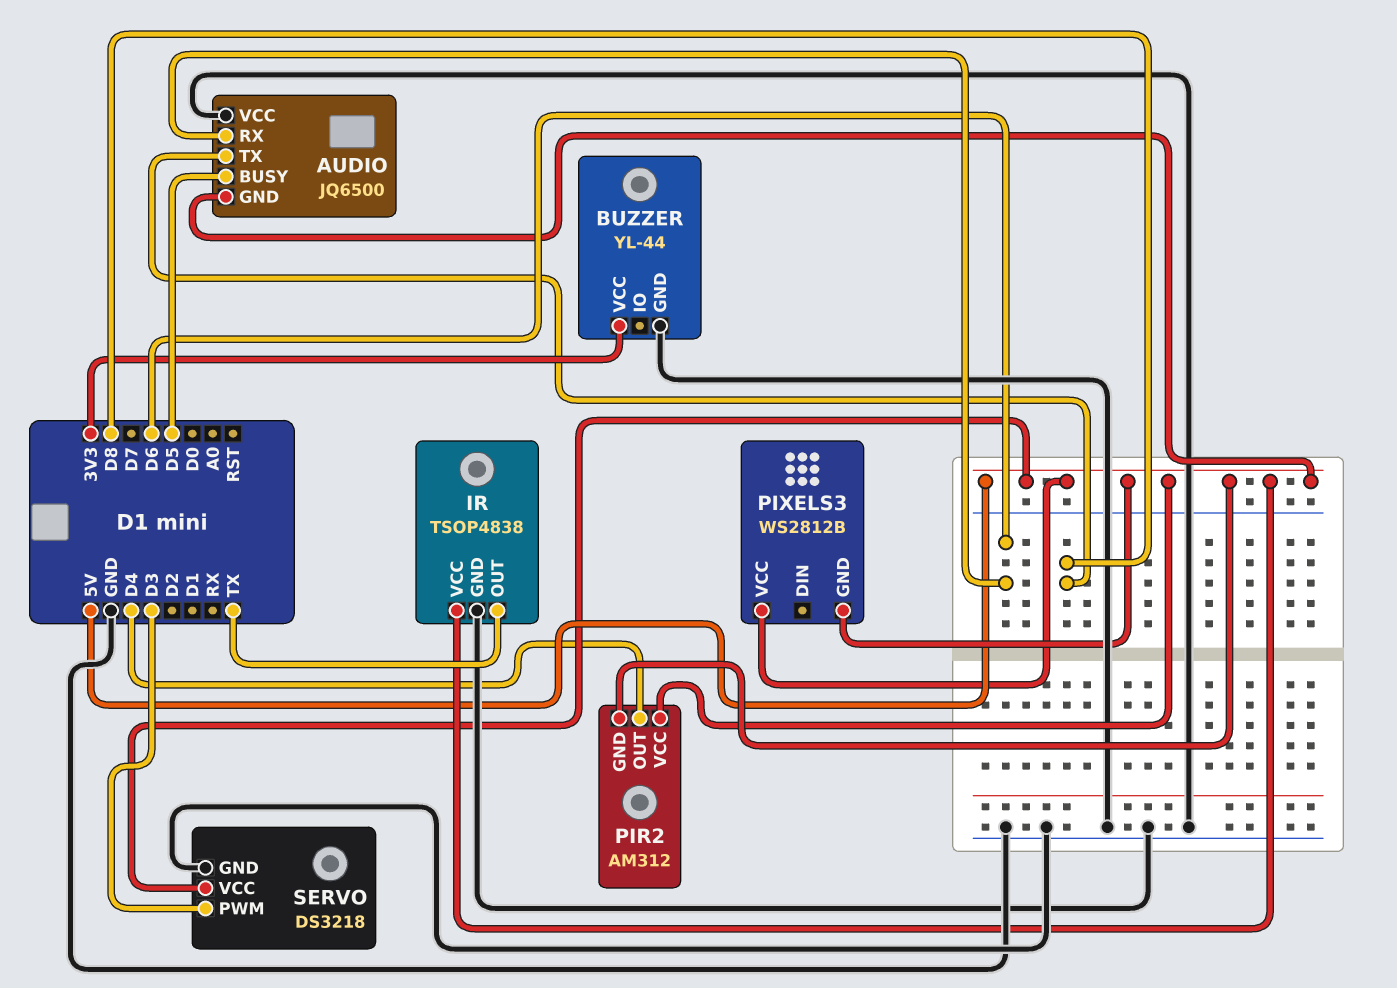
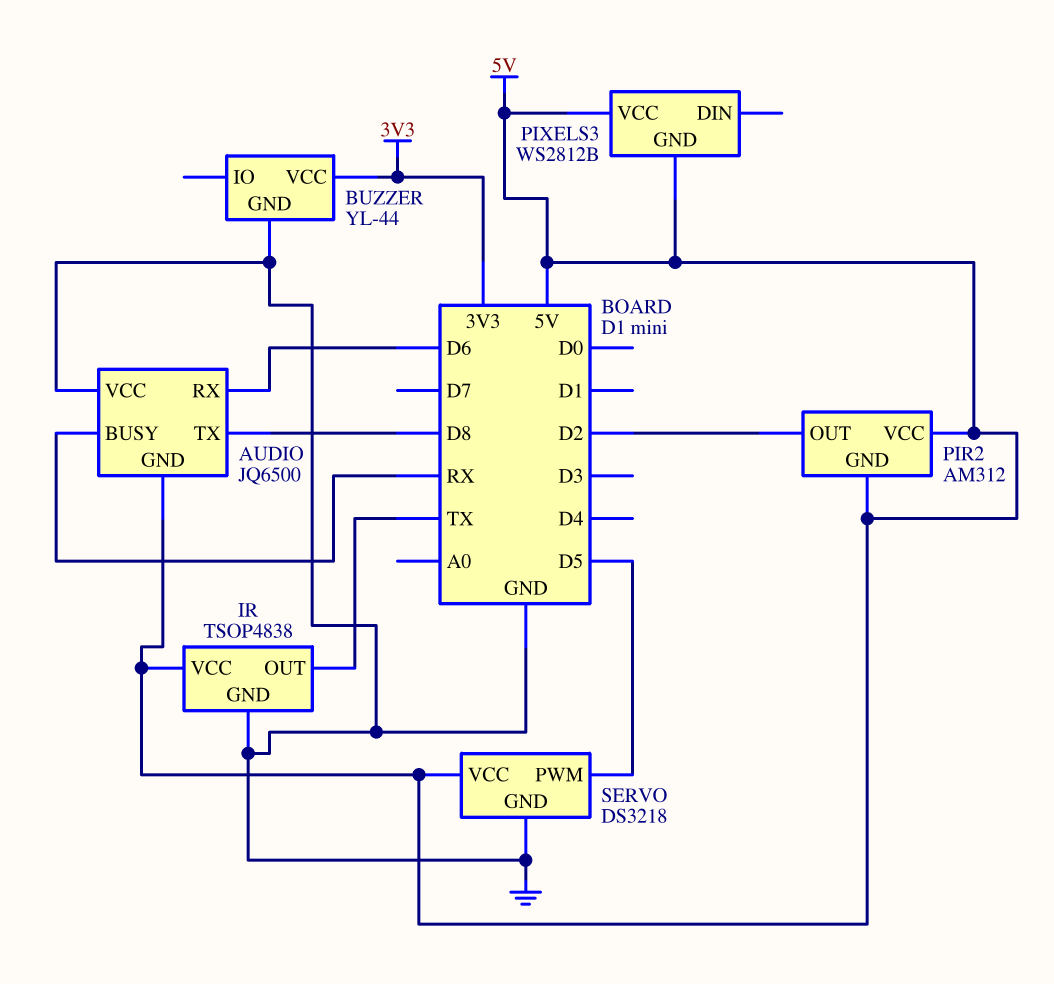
AUDIO pin BUSY: D5 -> RX
PIR2 pin OUT: D4 -> D2
SERVO pin PWM: D3 -> D5

